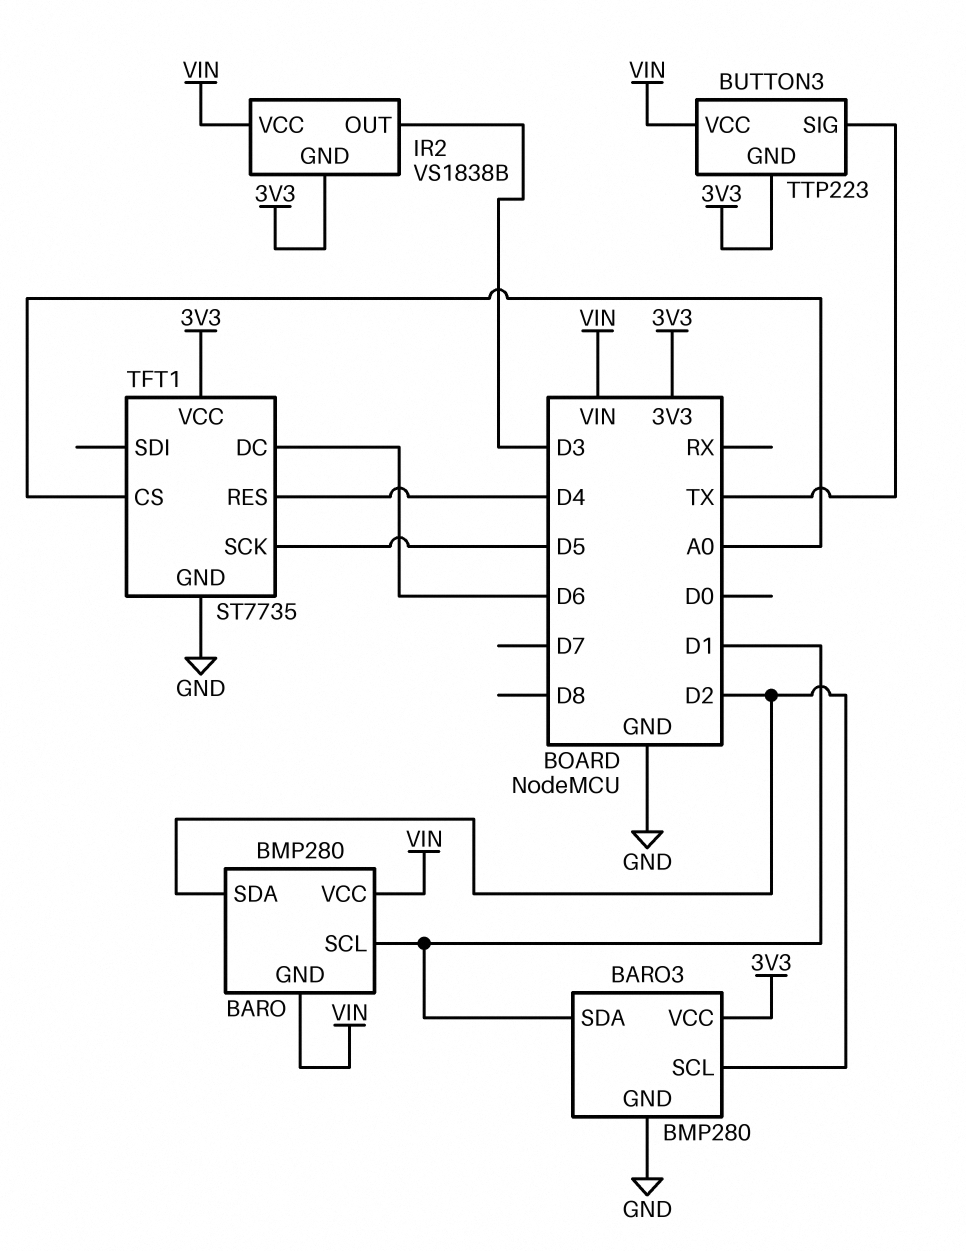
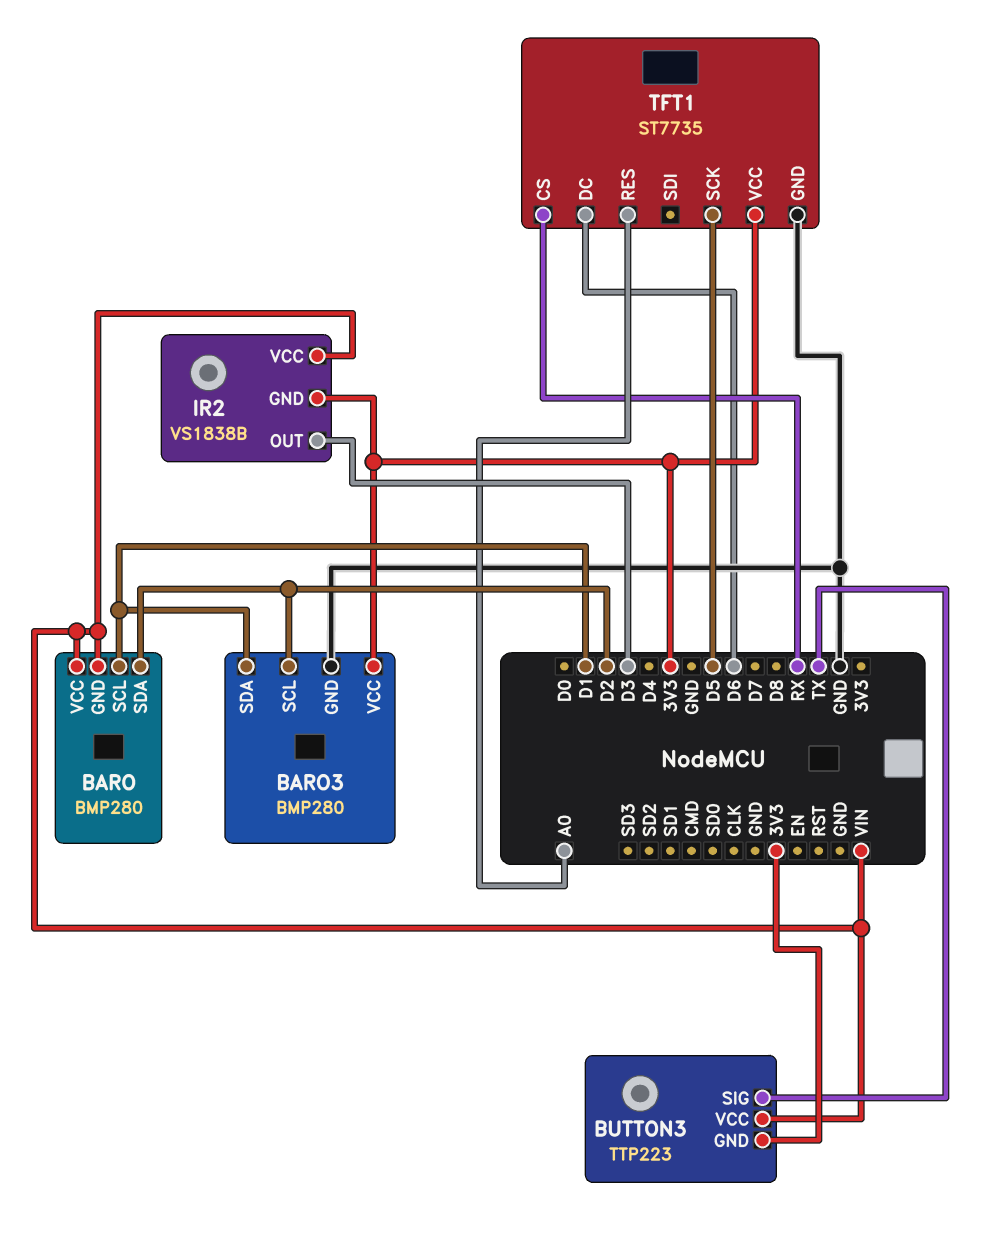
TFT1 pin CS: A0 -> RX
TFT1 pin RES: D4 -> A0

